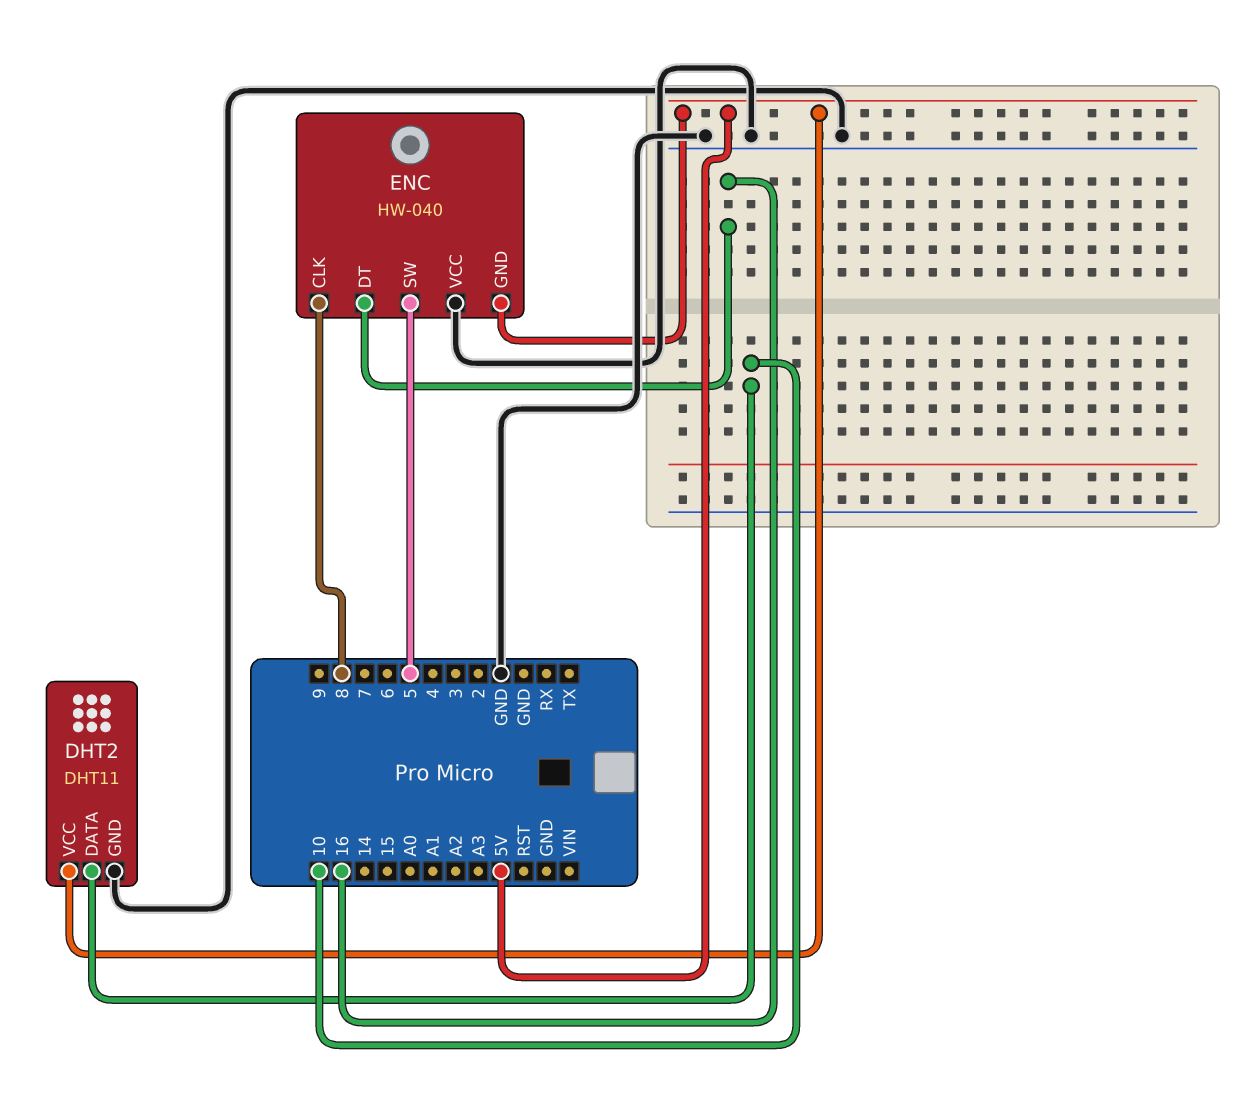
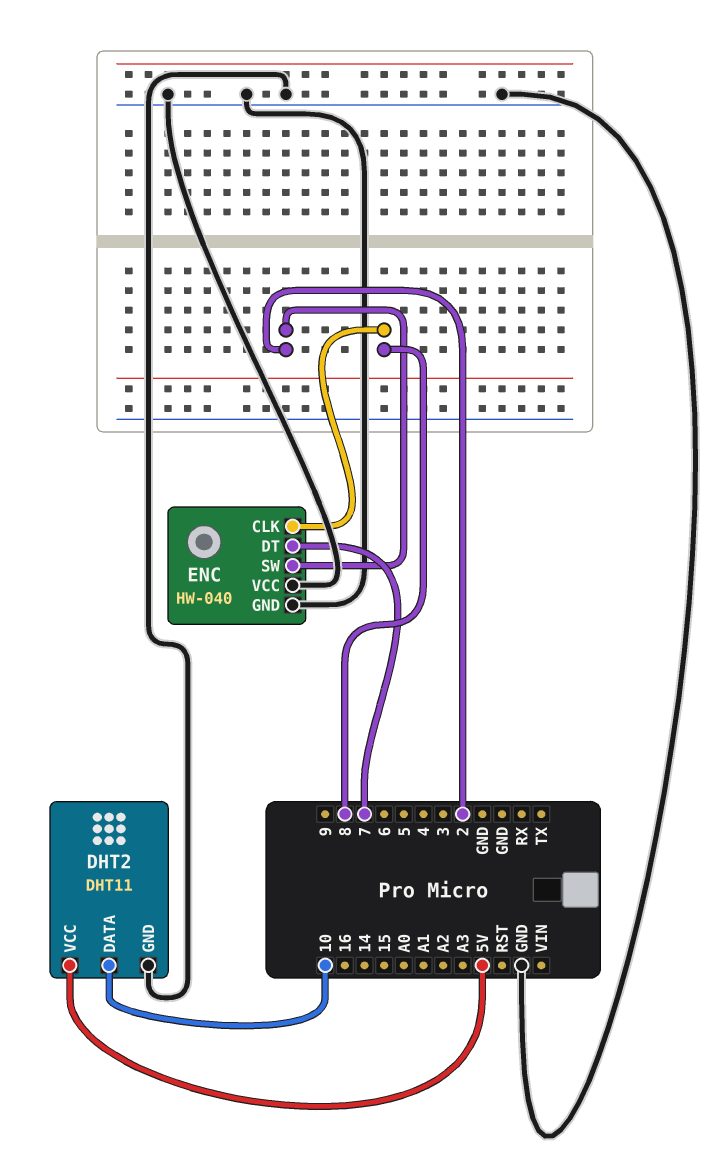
ENC pin DT: 16 -> 7
ENC pin GND: 5V -> GND
ENC pin SW: 5 -> 2

